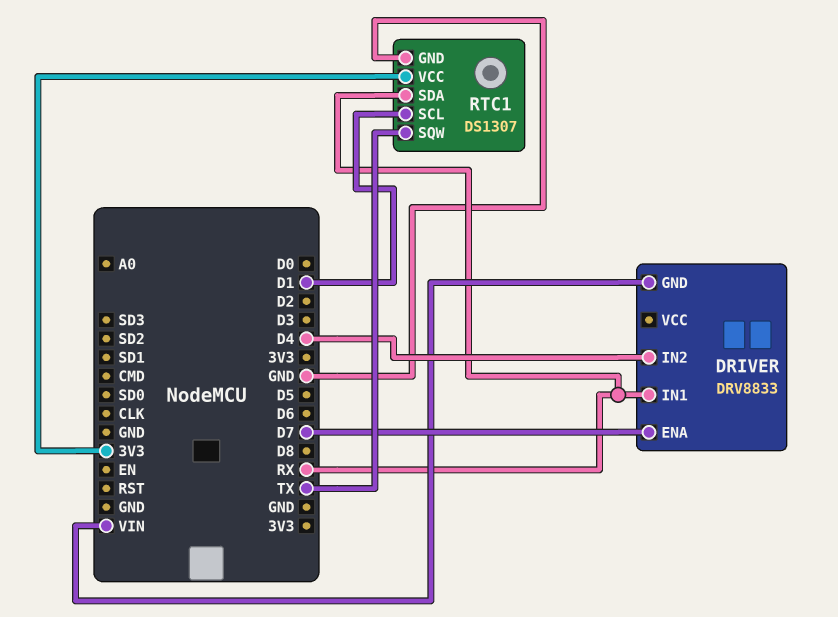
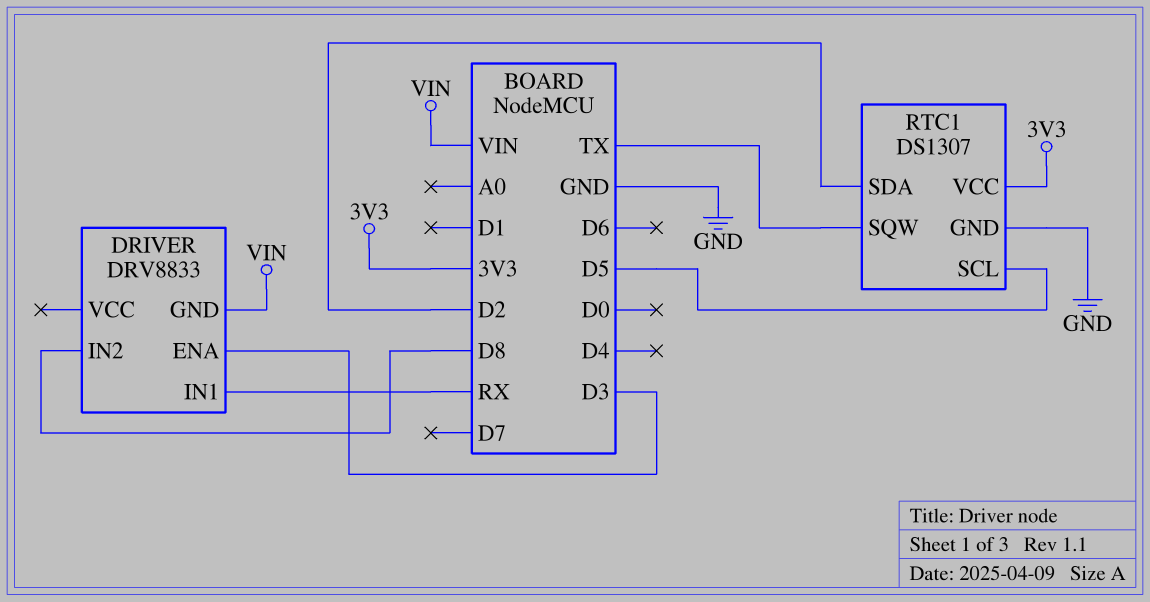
DRIVER pin ENA: D7 -> D3
DRIVER pin IN2: D4 -> D8
RTC1 pin SCL: D1 -> D5
RTC1 pin SDA: RX -> D2

